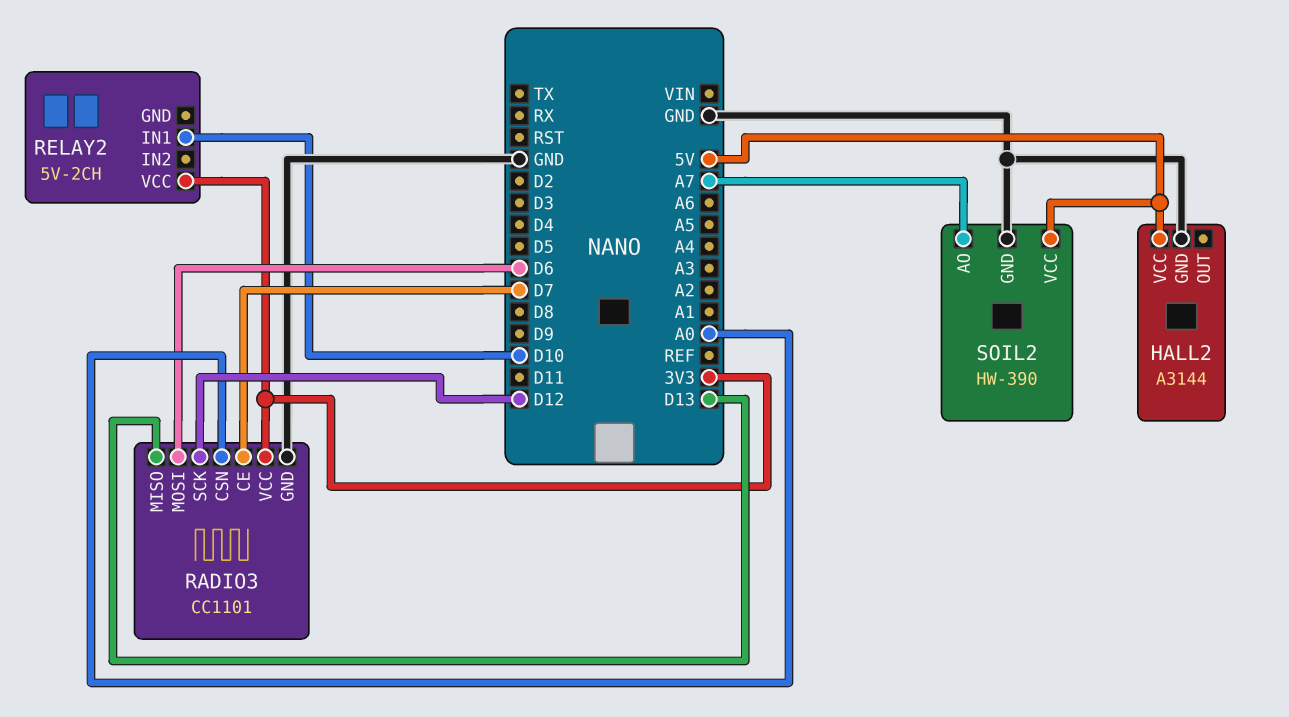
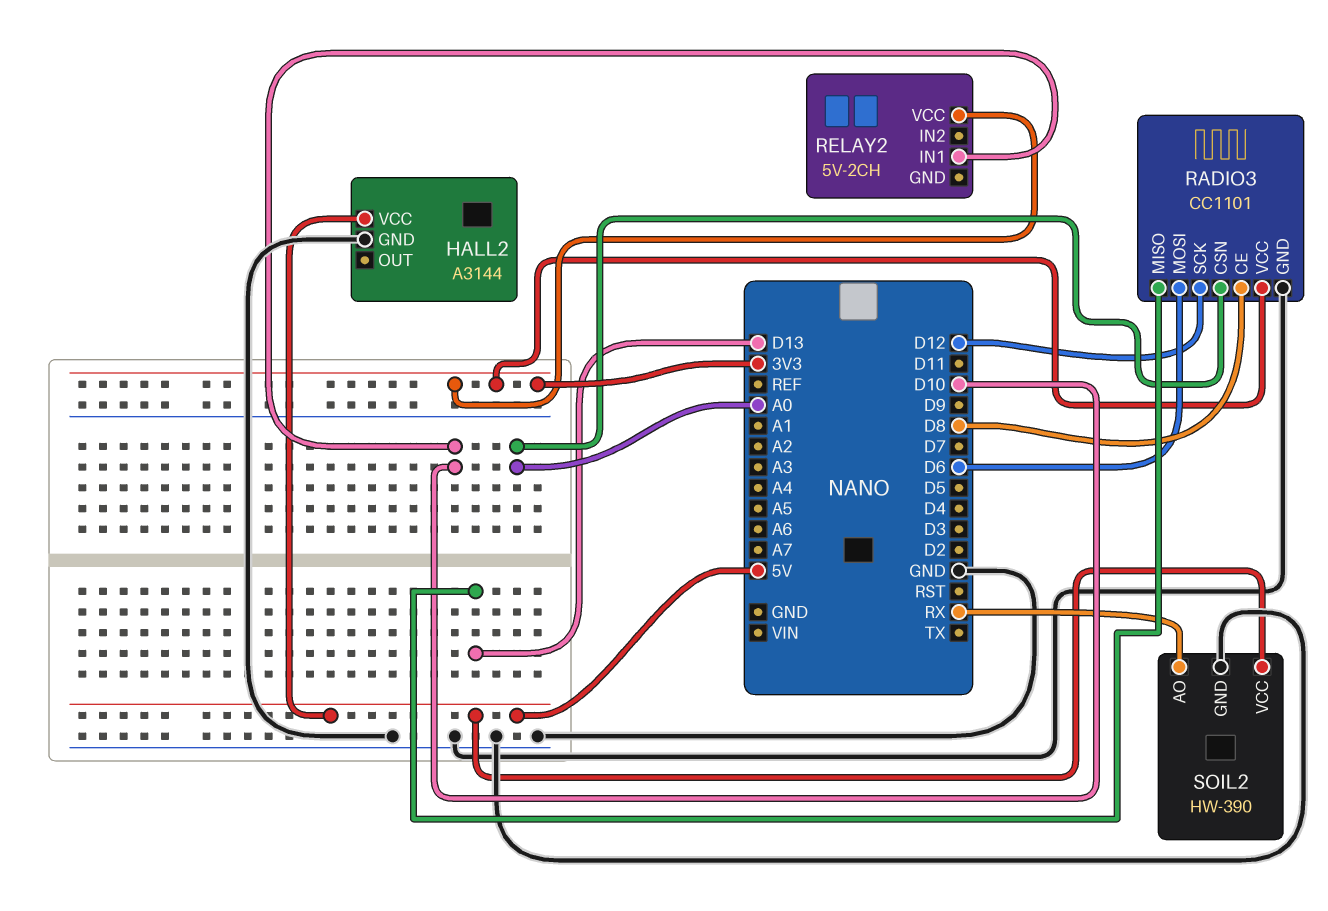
RADIO3 pin CE: D7 -> D8
SOIL2 pin AO: A7 -> RX

